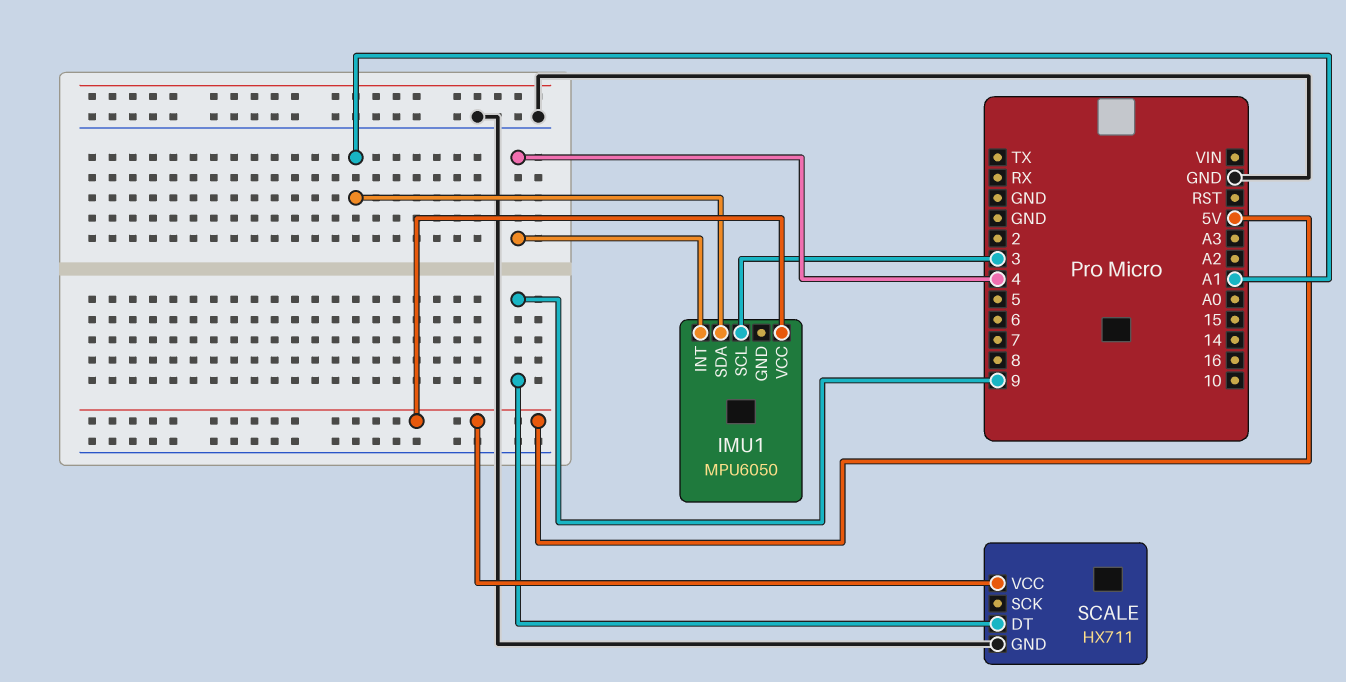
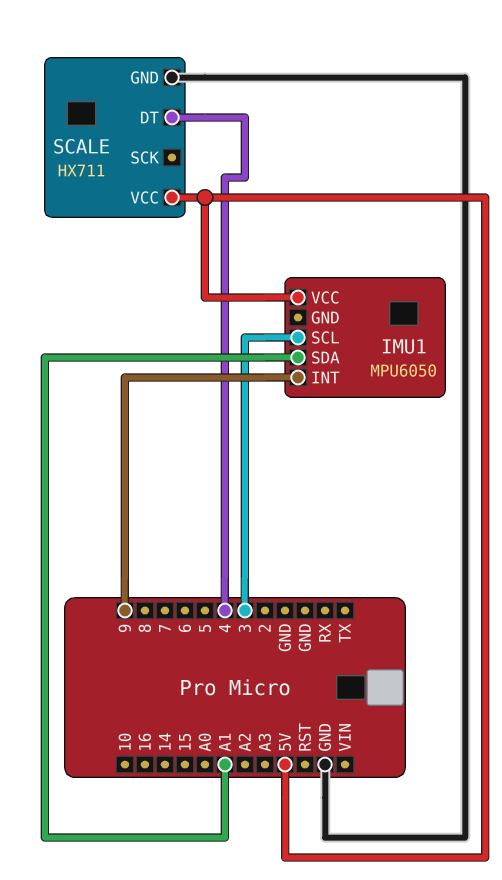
IMU1 pin INT: 4 -> 9
SCALE pin DT: 9 -> 4

